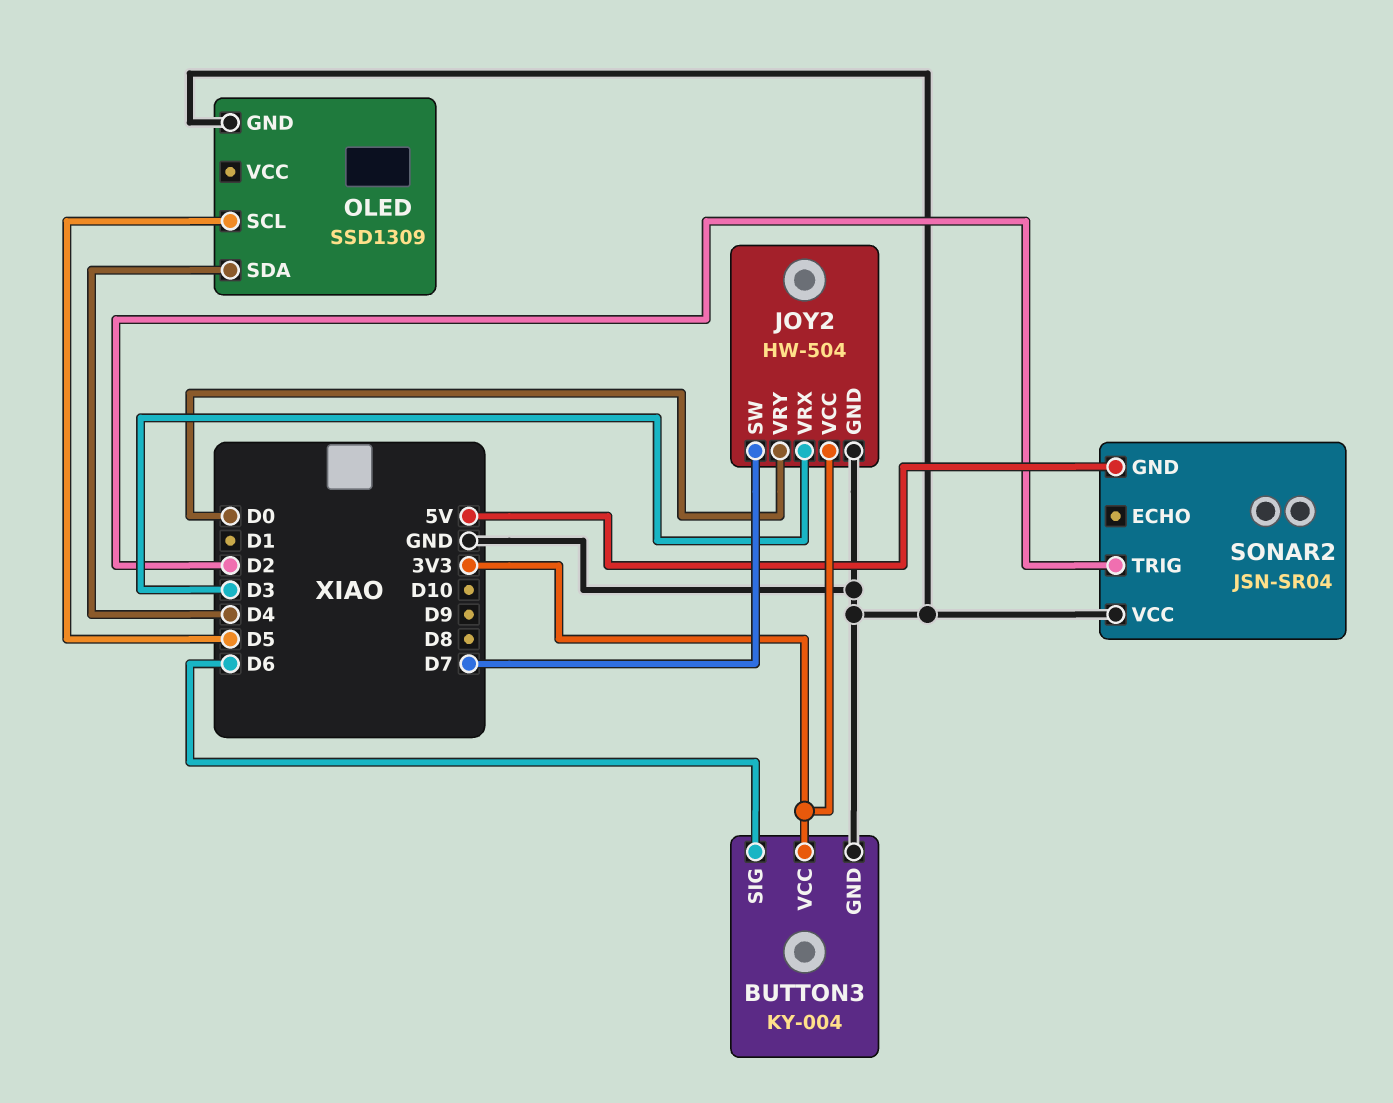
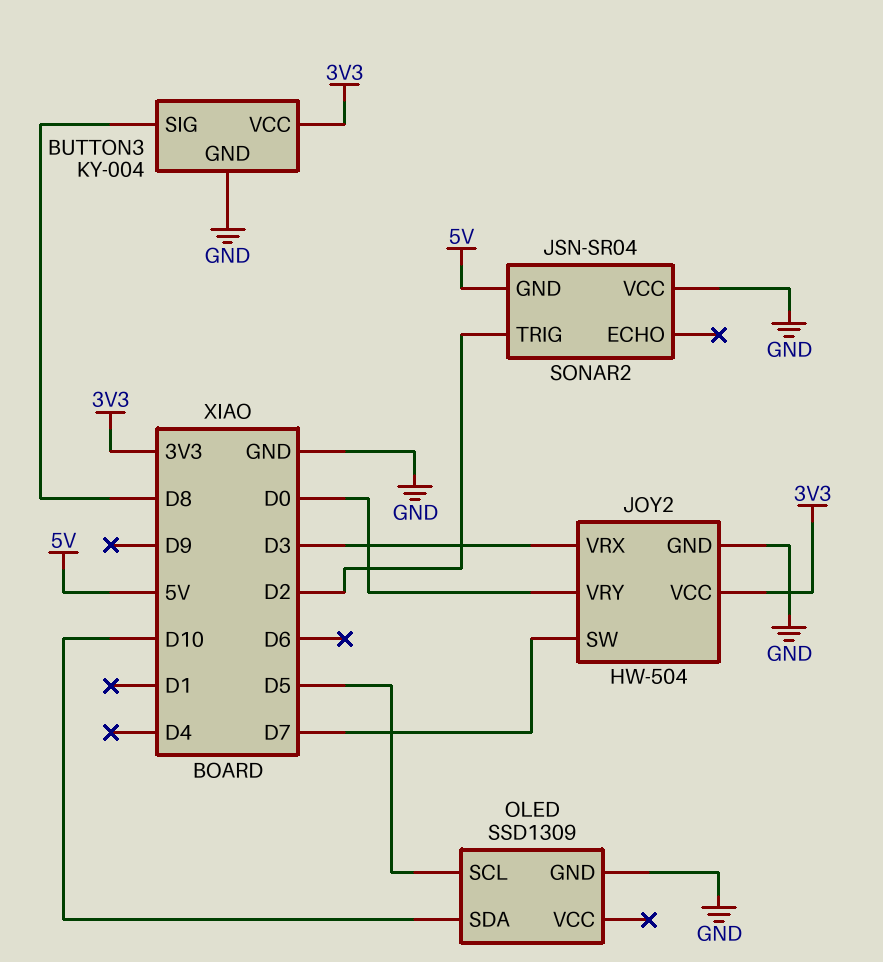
BUTTON3 pin SIG: D6 -> D8
OLED pin SDA: D4 -> D10

